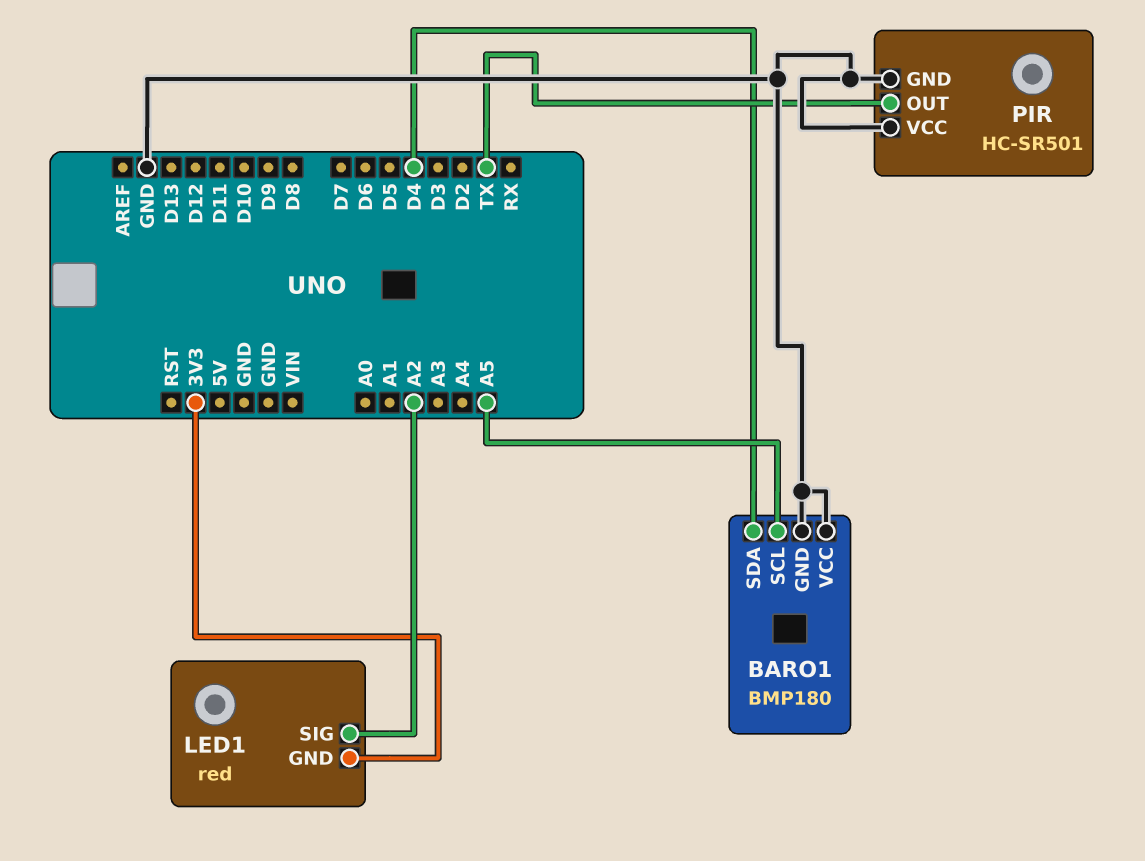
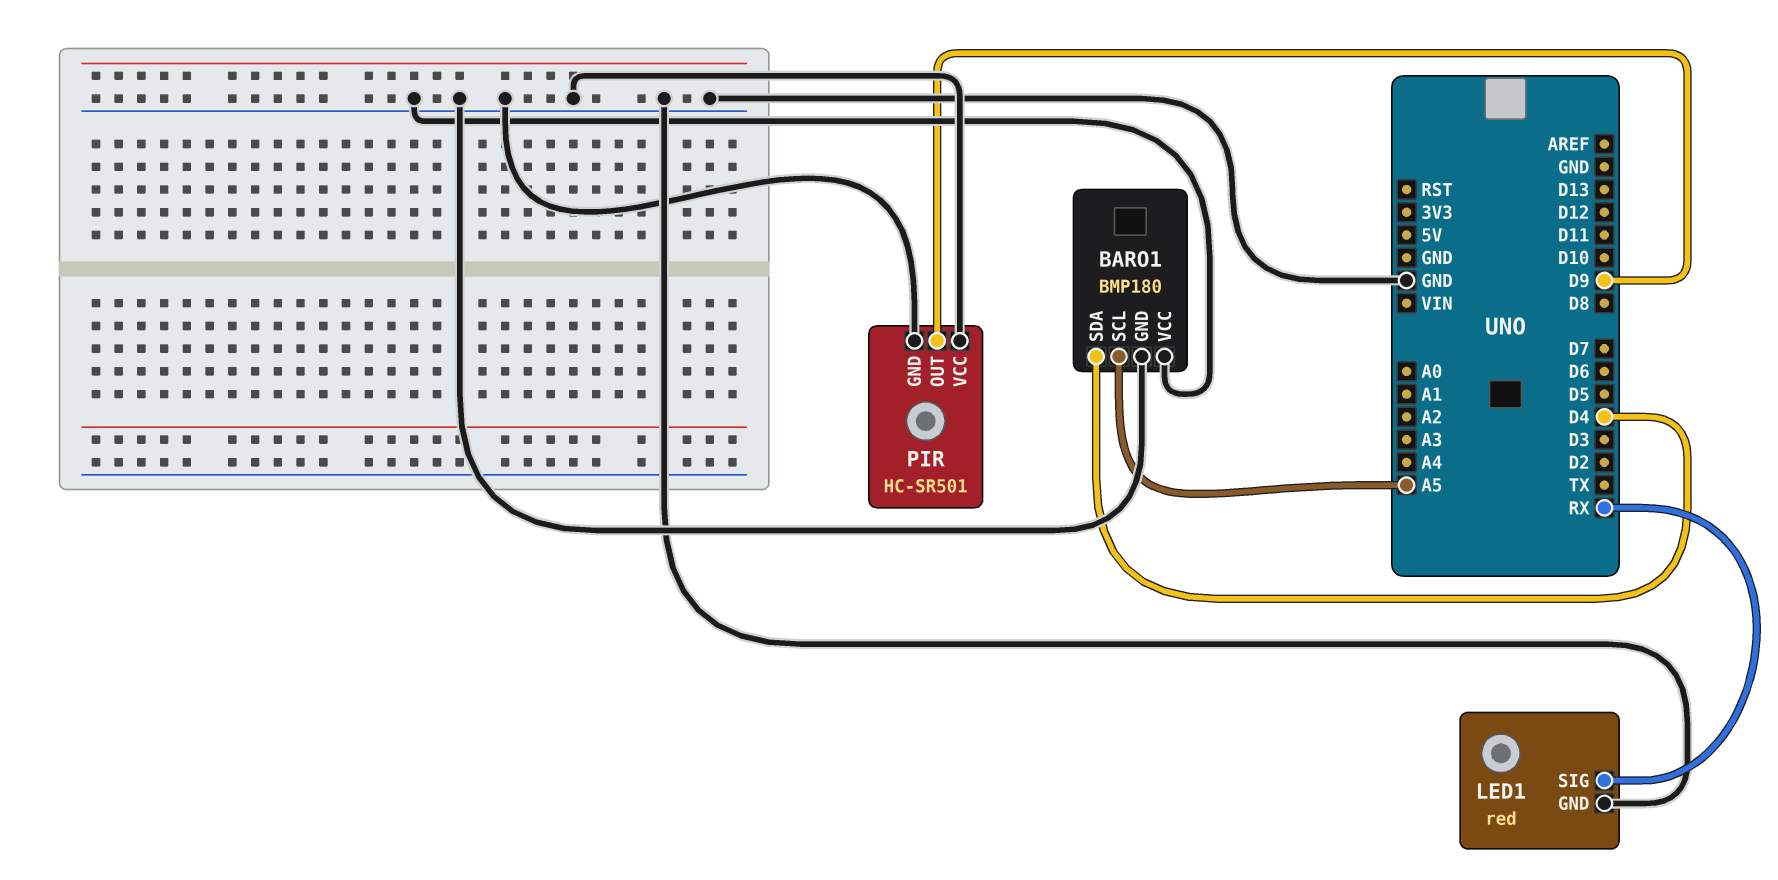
LED1 pin GND: 3V3 -> GND
LED1 pin SIG: A2 -> RX
PIR pin OUT: TX -> D9

